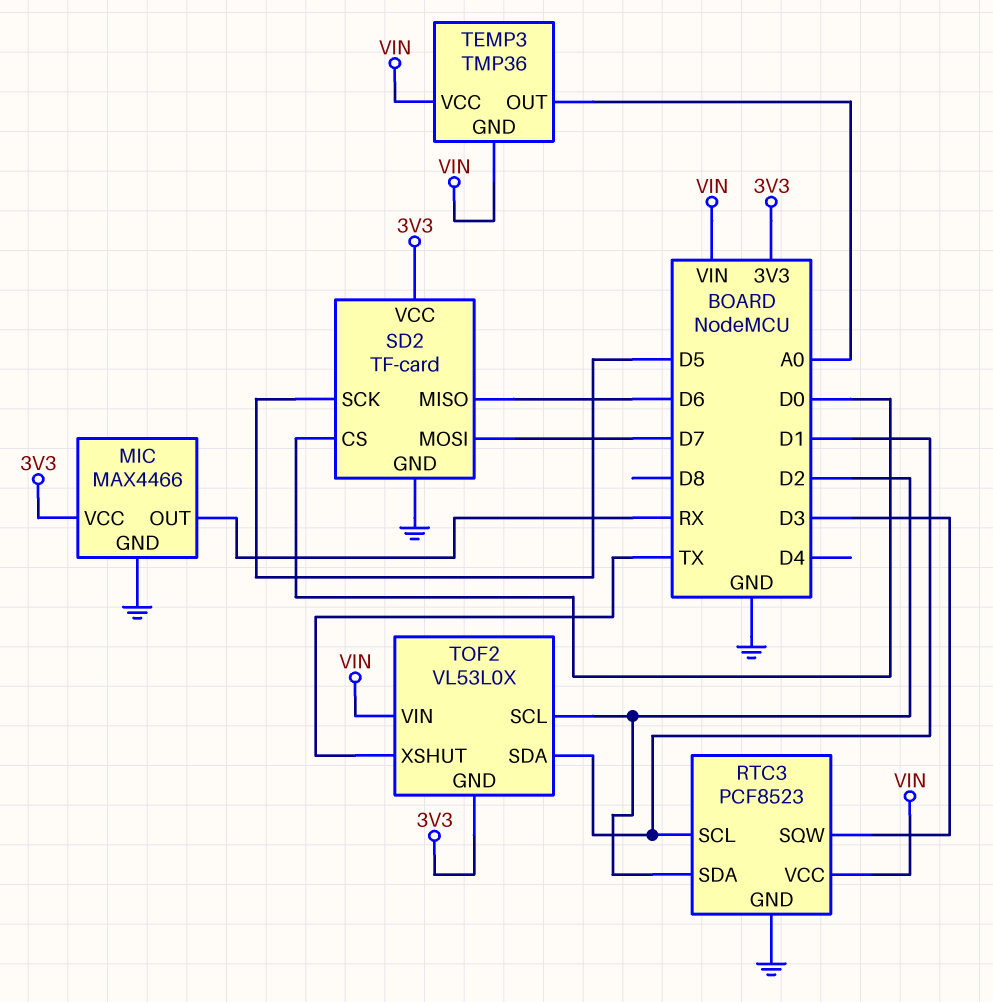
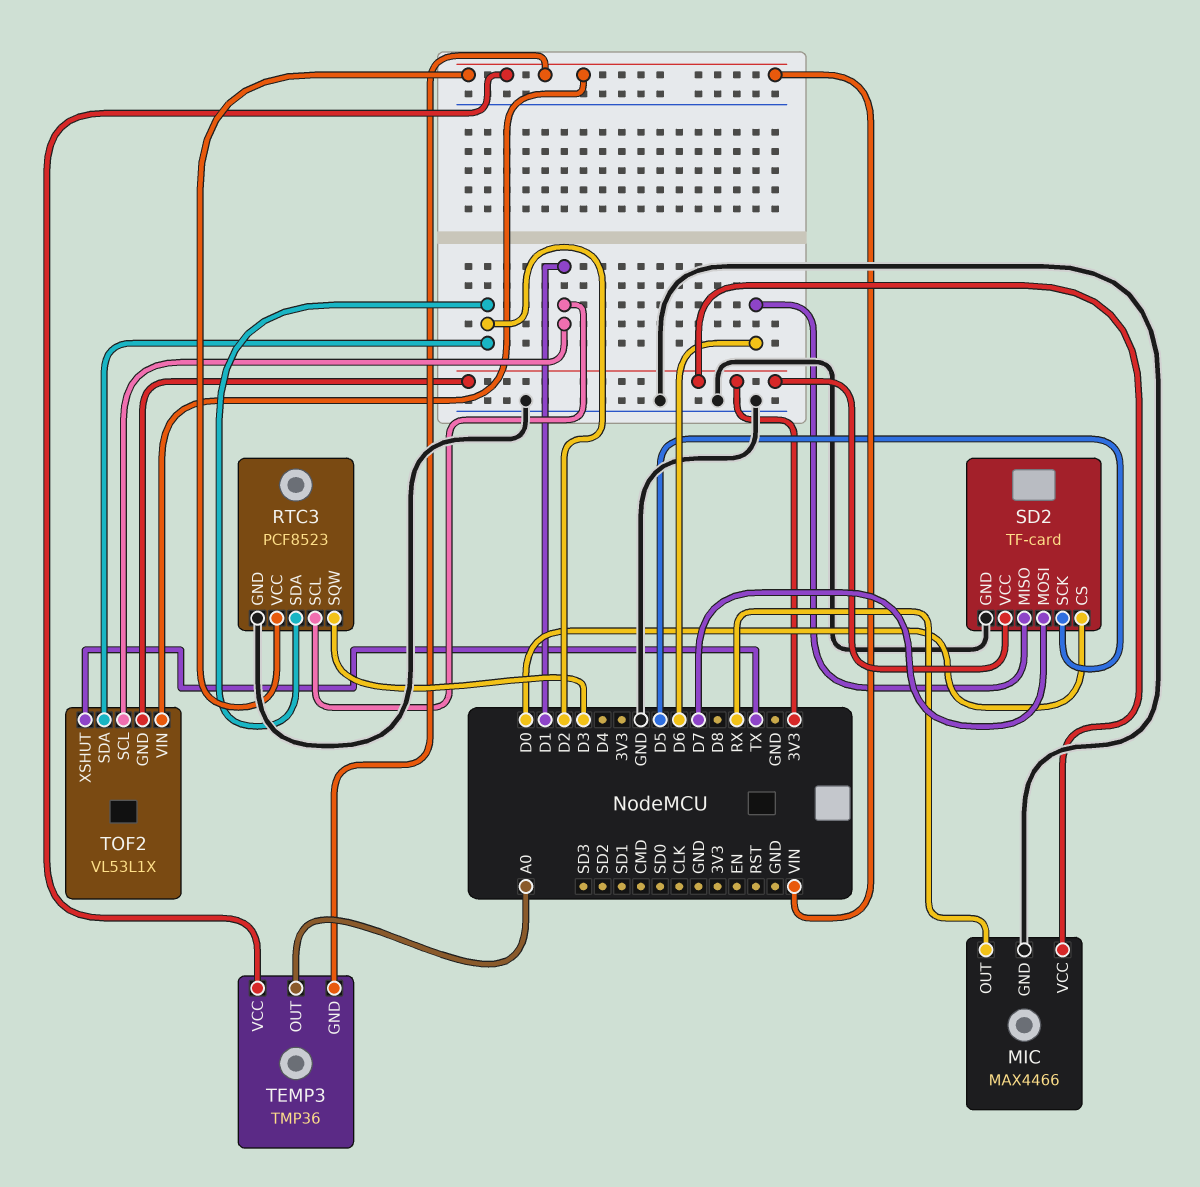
TOF2: VL53L0X -> VL53L1X
TOF2 pin SCL: D2 -> D1
TOF2 pin SDA: D1 -> D2

